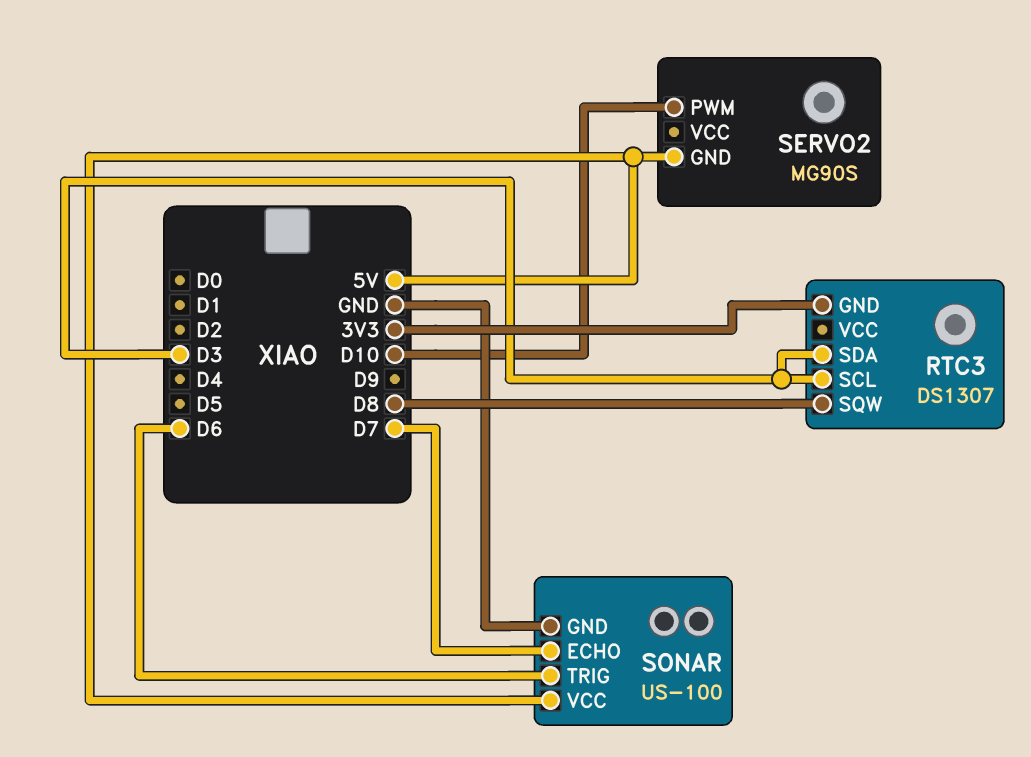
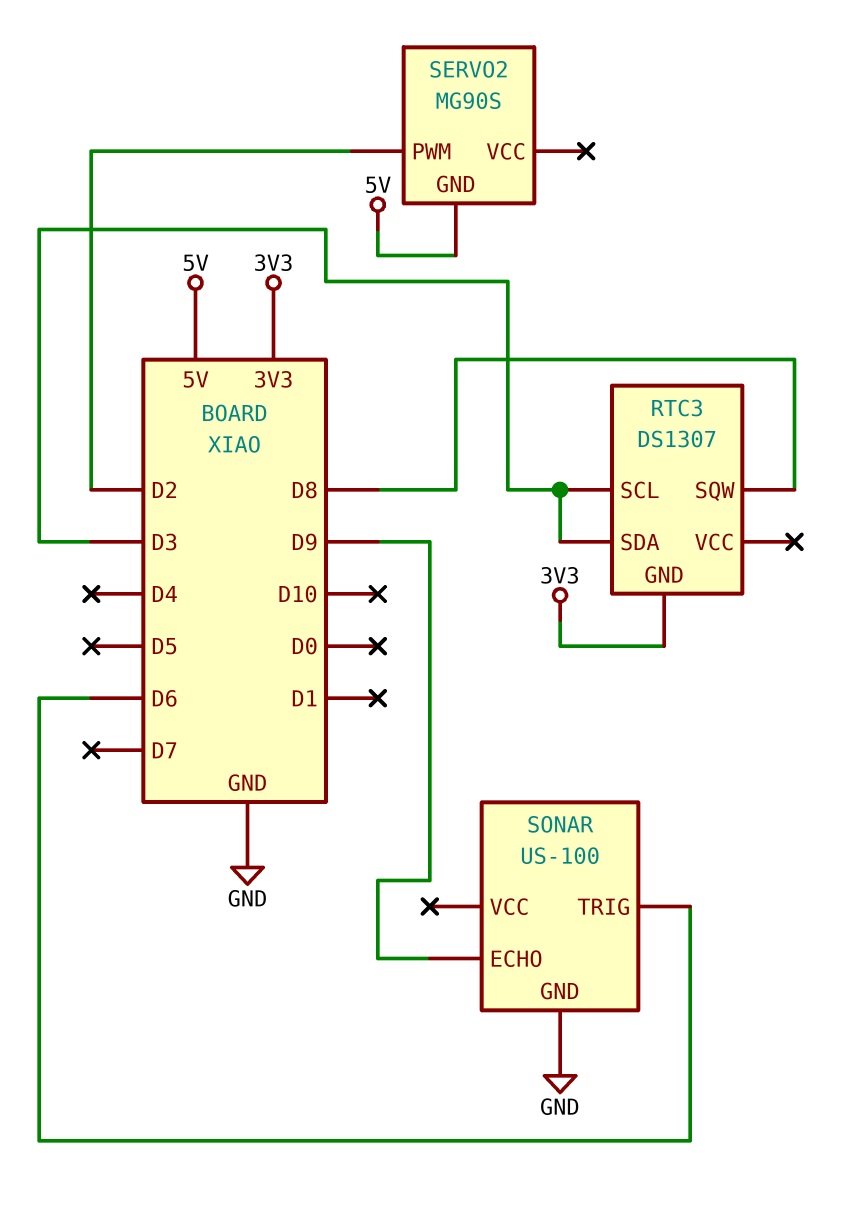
SERVO2 pin PWM: D10 -> D2
SONAR pin ECHO: D7 -> D9
SONAR pin VCC: 5V -> none

